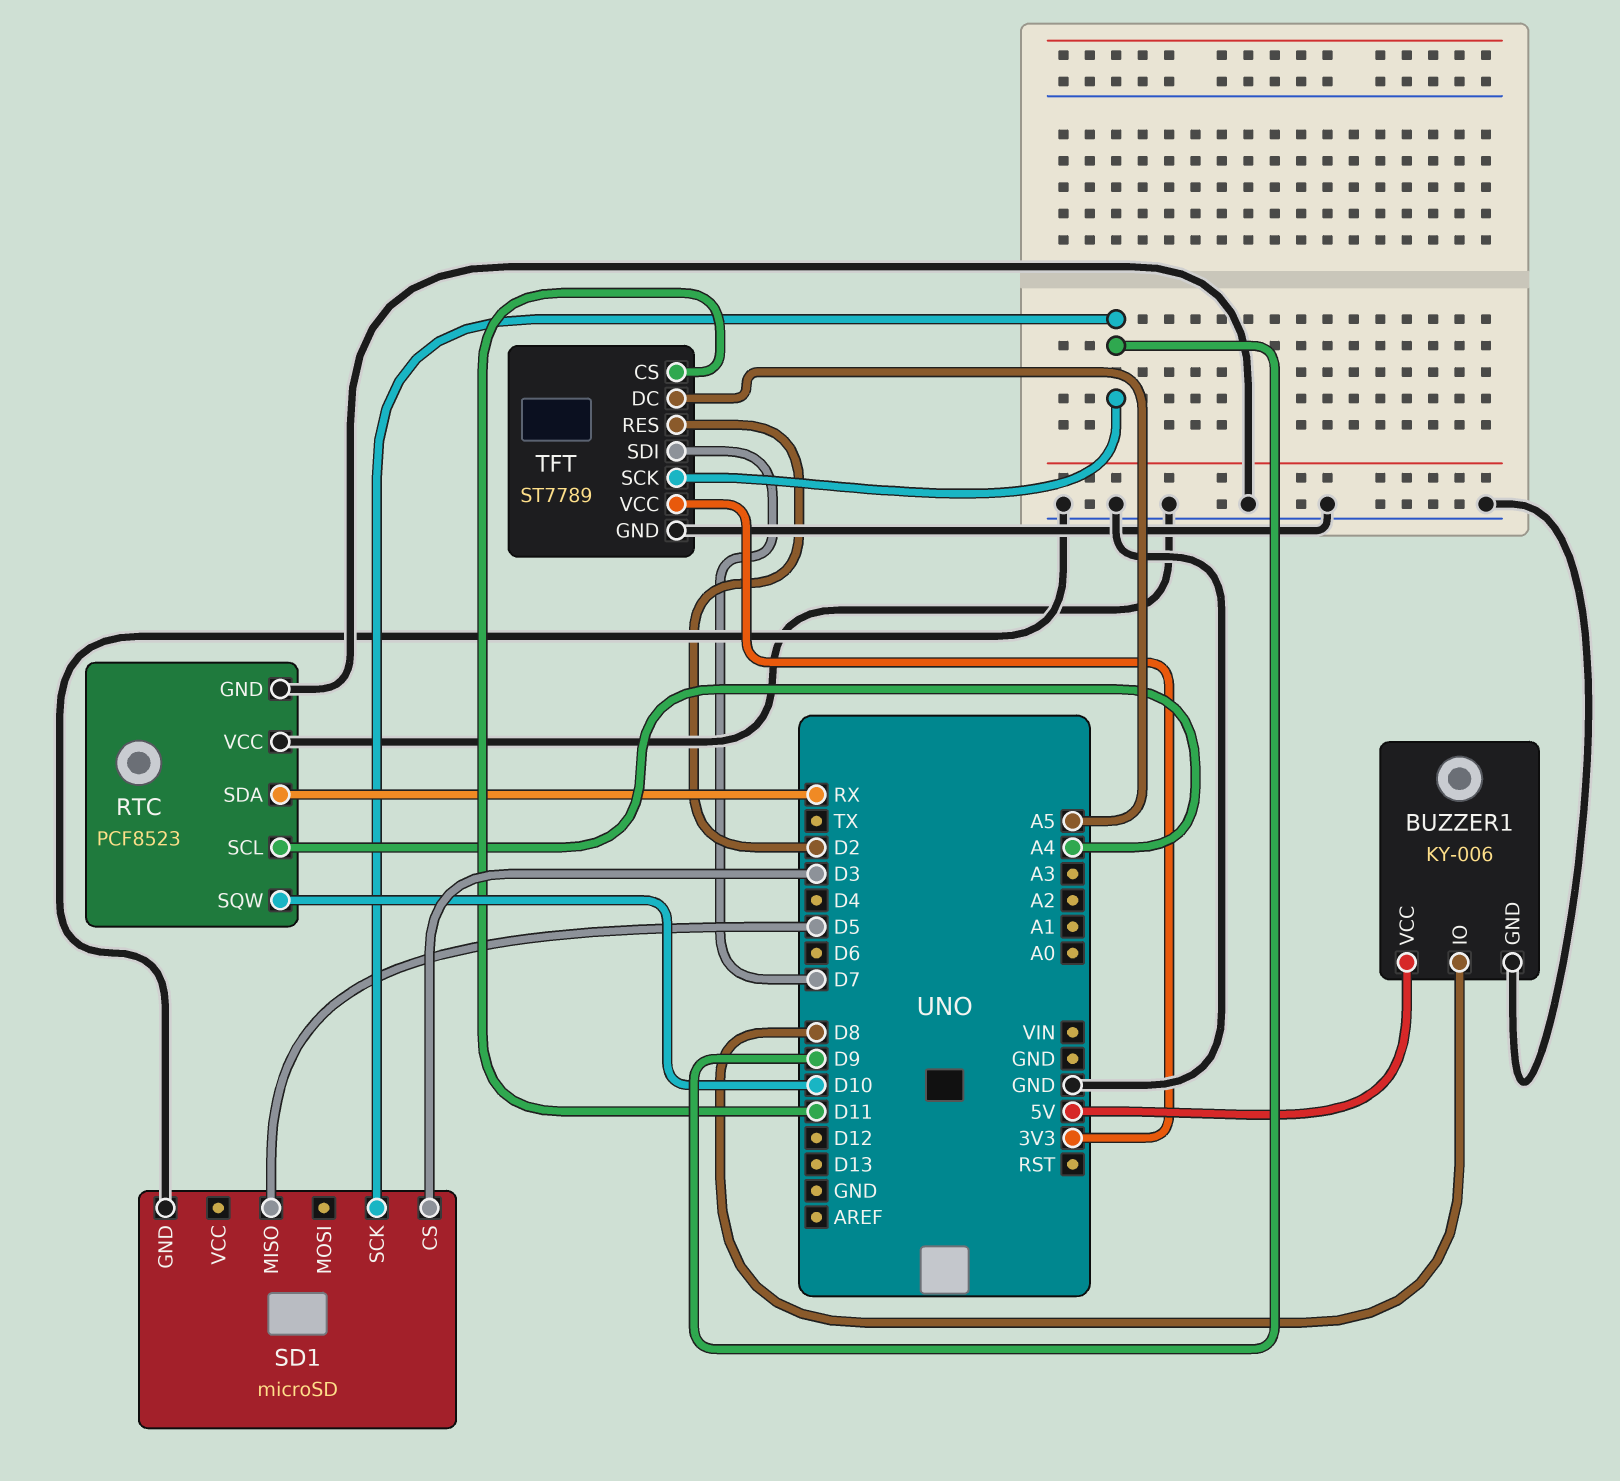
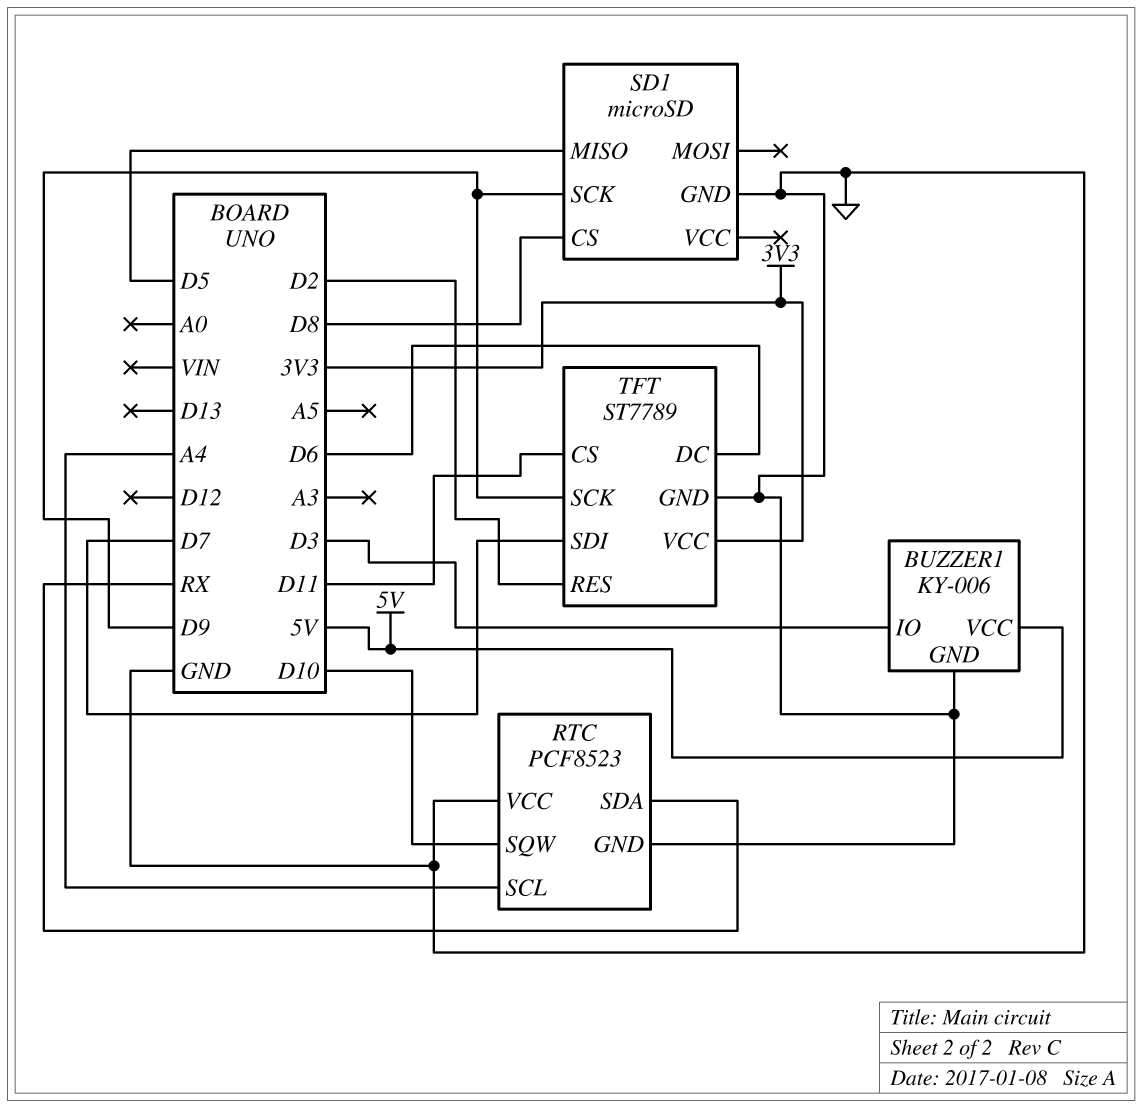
BUZZER1 pin IO: D8 -> D3
SD1 pin CS: D3 -> D8
TFT pin DC: A5 -> D6

